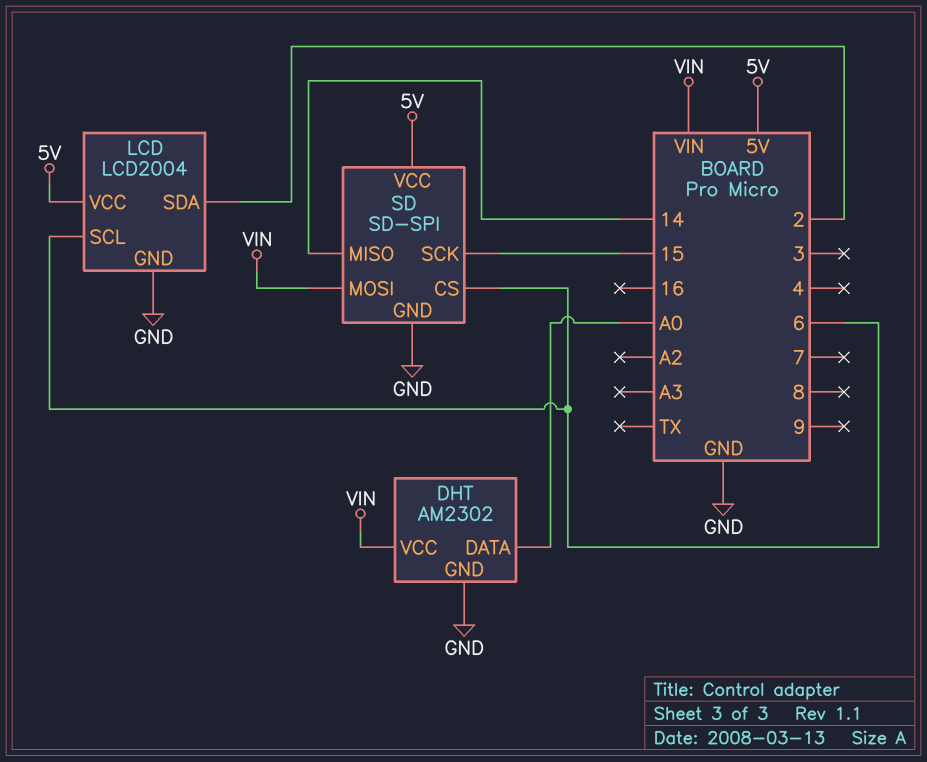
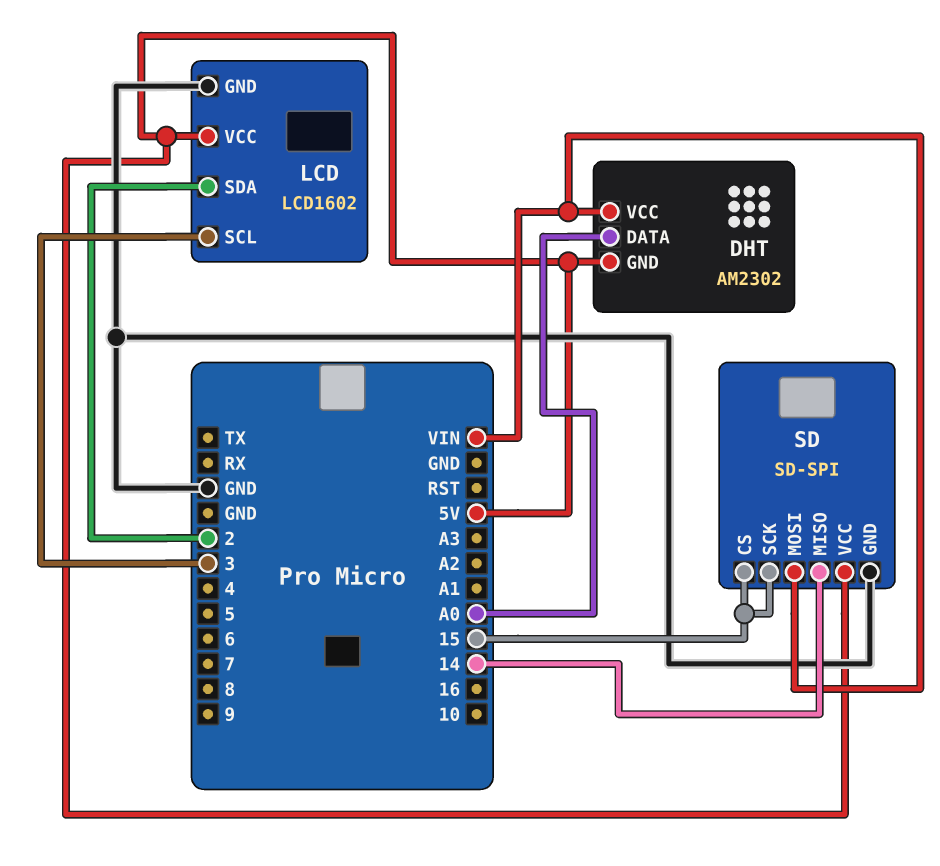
DHT pin GND: GND -> 5V
LCD: LCD2004 -> LCD1602
LCD pin SCL: 6 -> 3
SD pin CS: 6 -> 15

